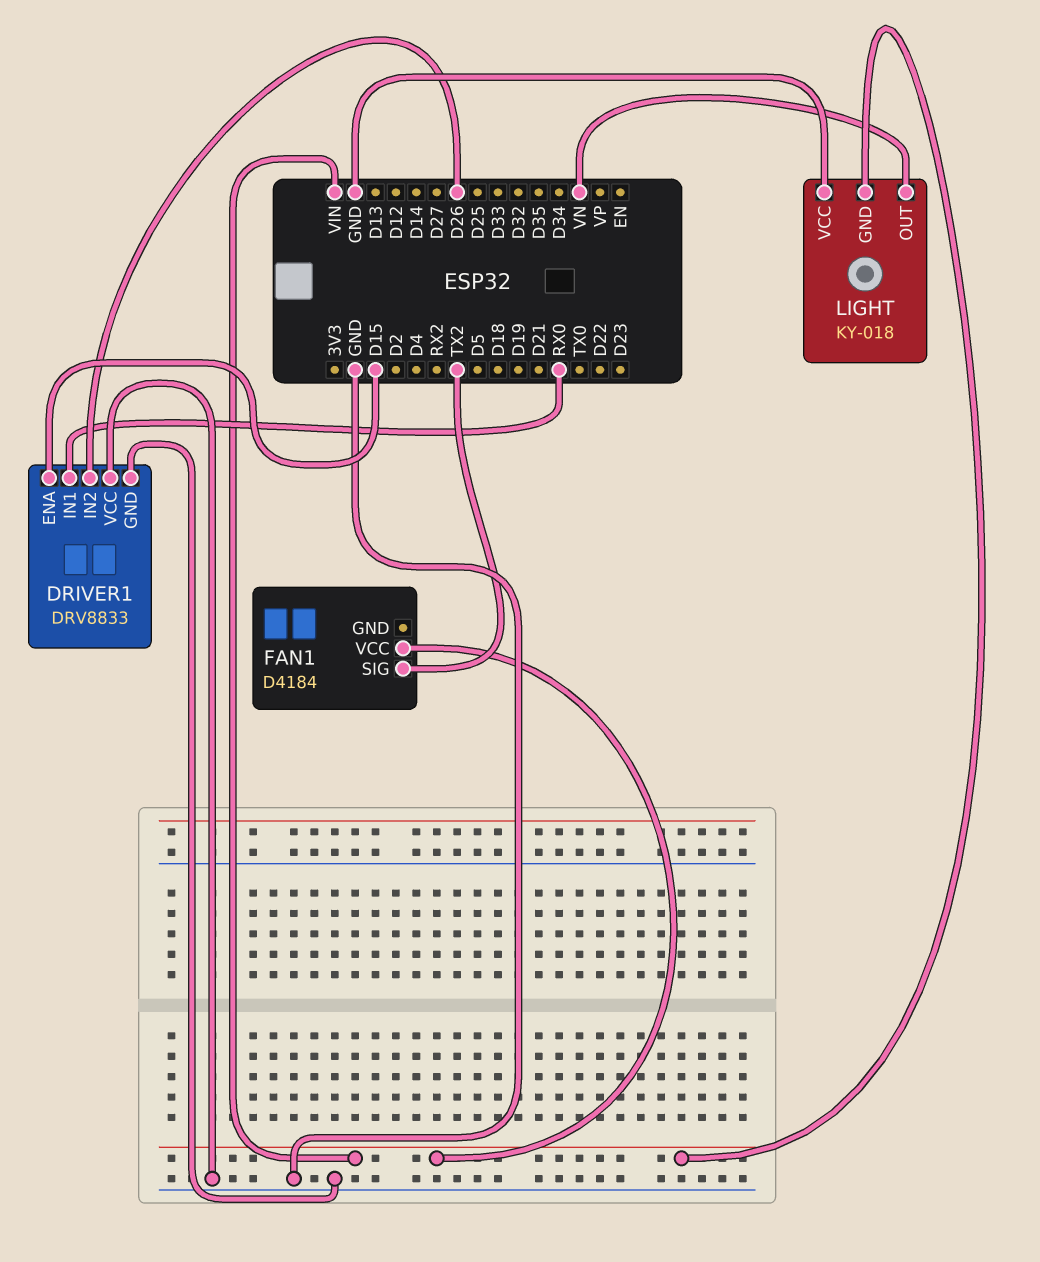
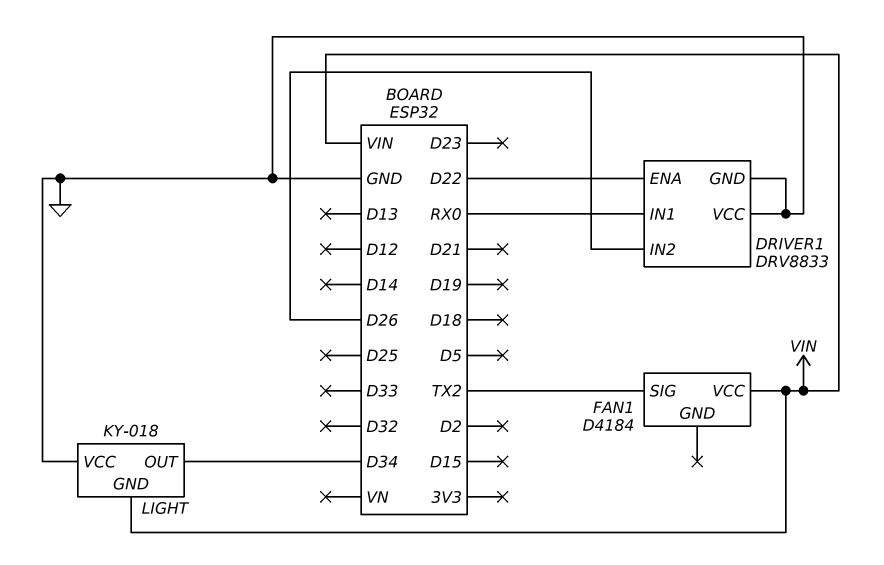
DRIVER1 pin ENA: D15 -> D22
LIGHT pin OUT: VN -> D34

